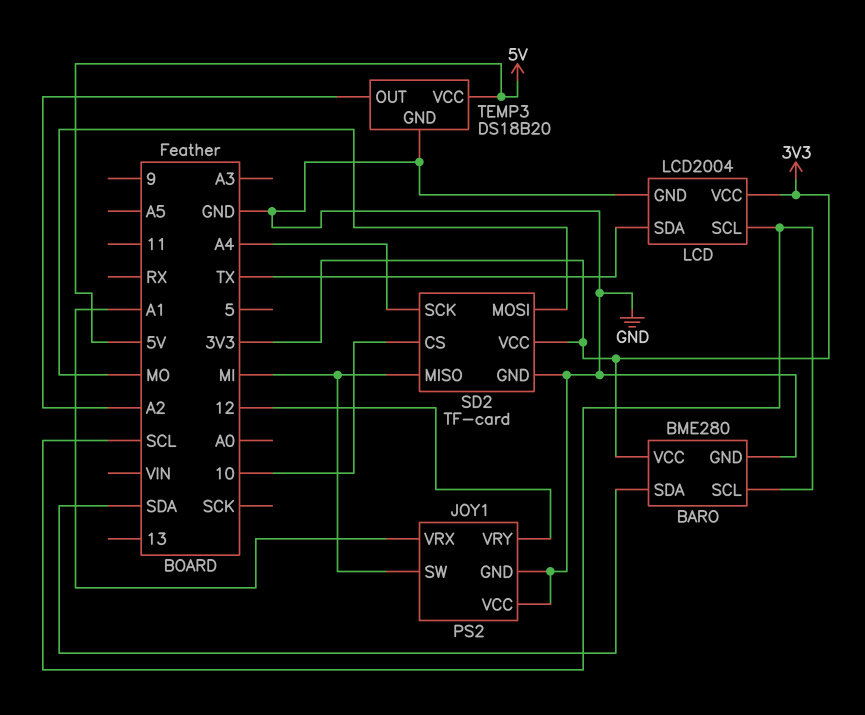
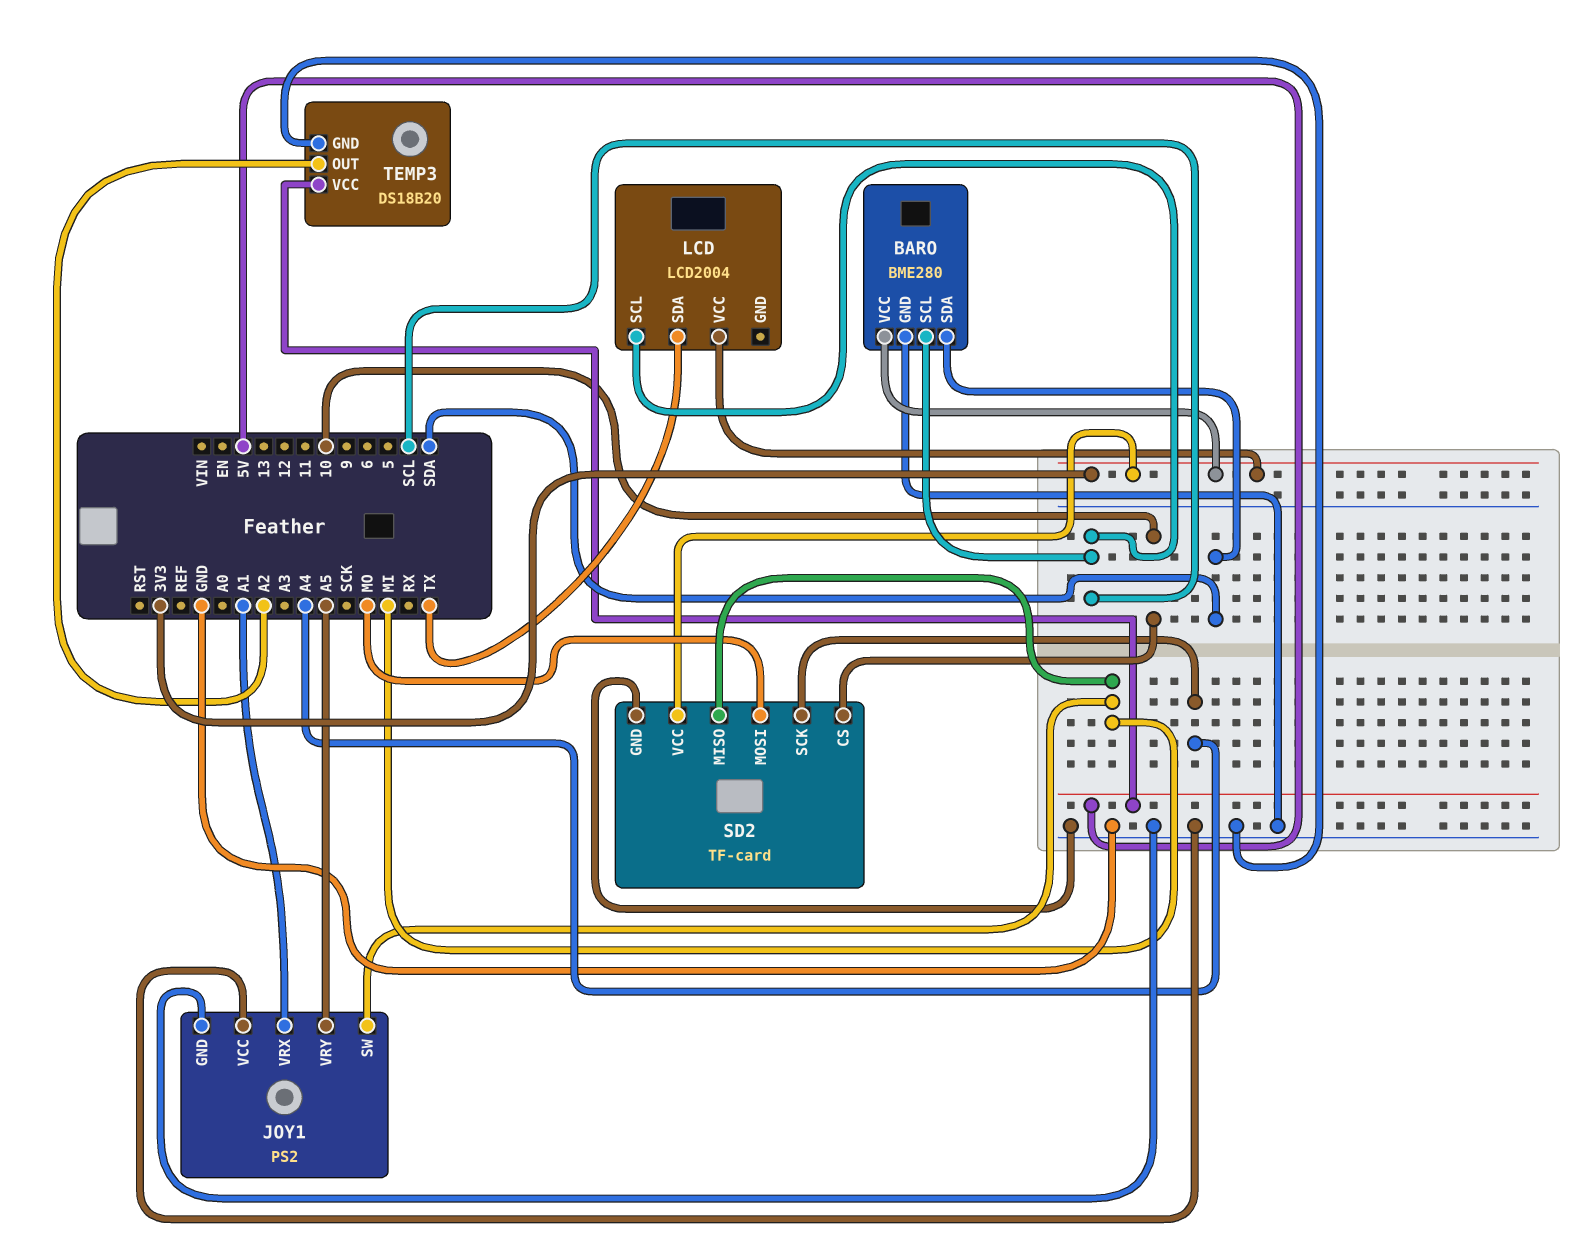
JOY1 pin VRY: 12 -> A5
LCD pin GND: GND -> none

